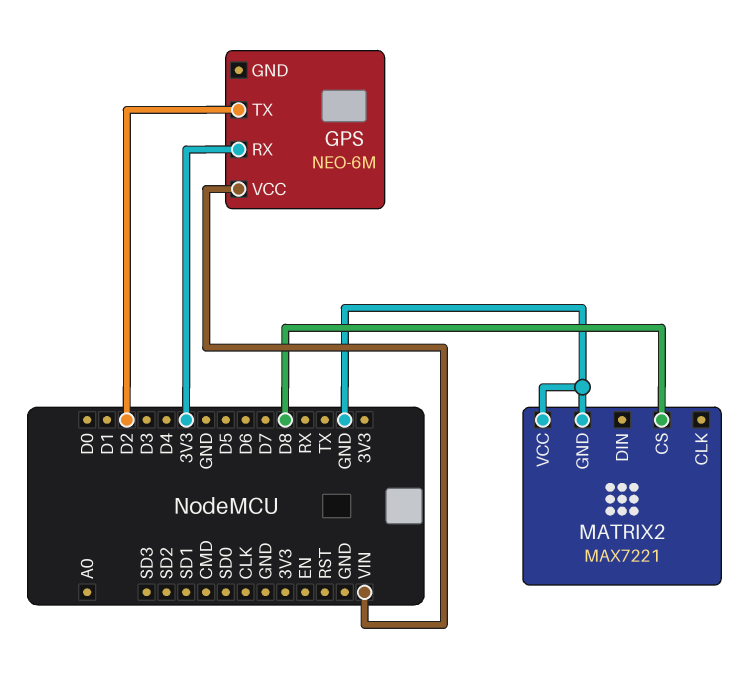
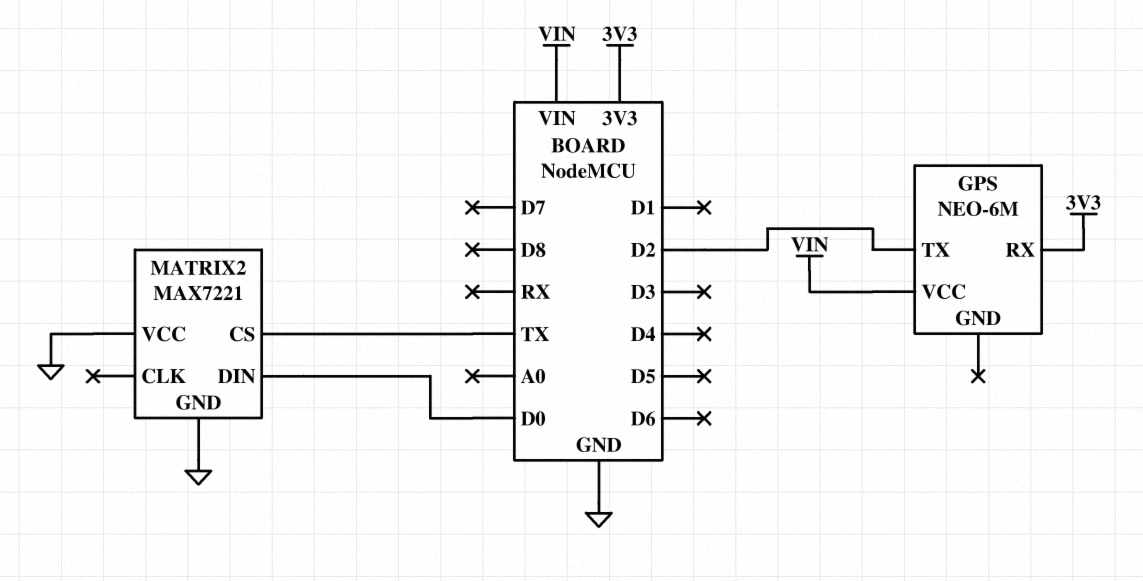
MATRIX2 pin CS: D8 -> TX
MATRIX2 pin DIN: none -> D0

